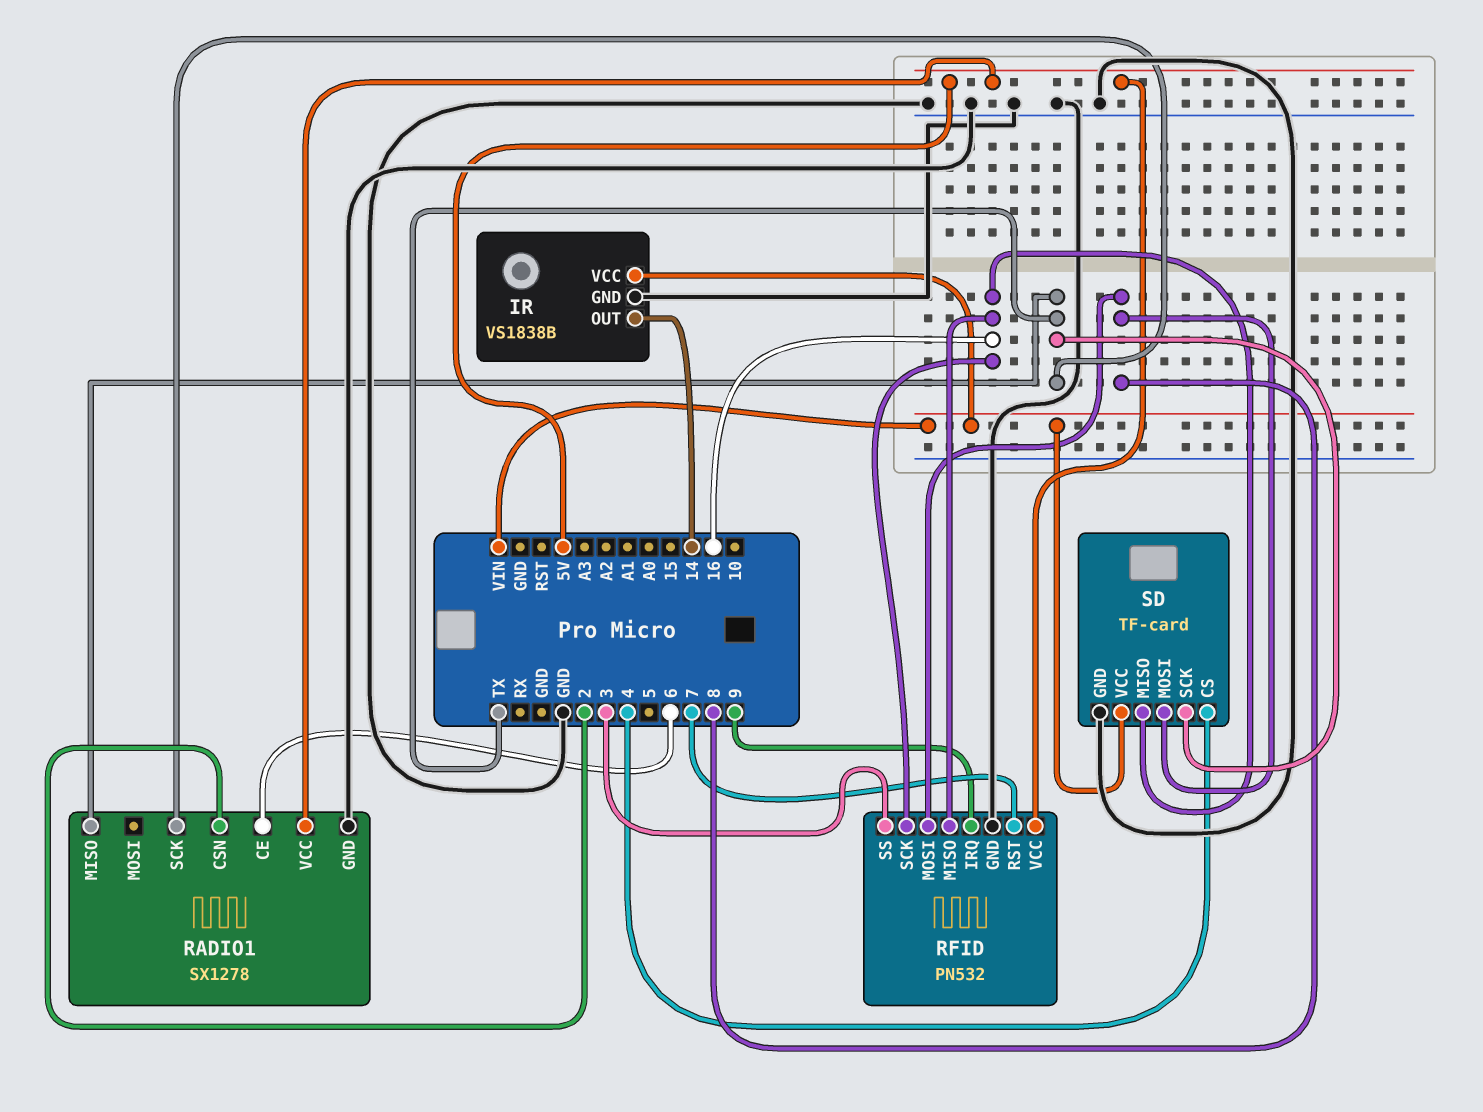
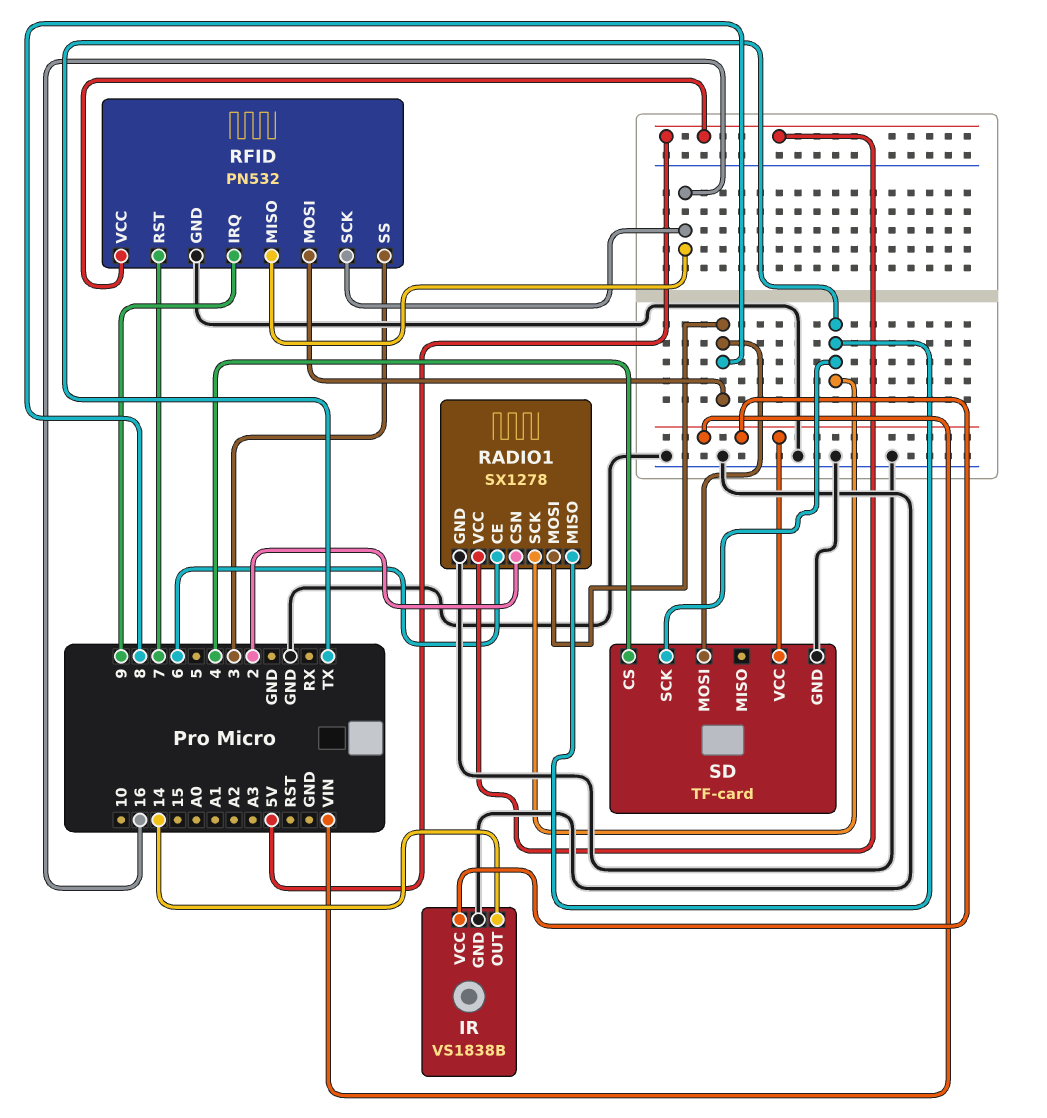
RADIO1 pin MOSI: none -> 8
SD pin MISO: 16 -> none

